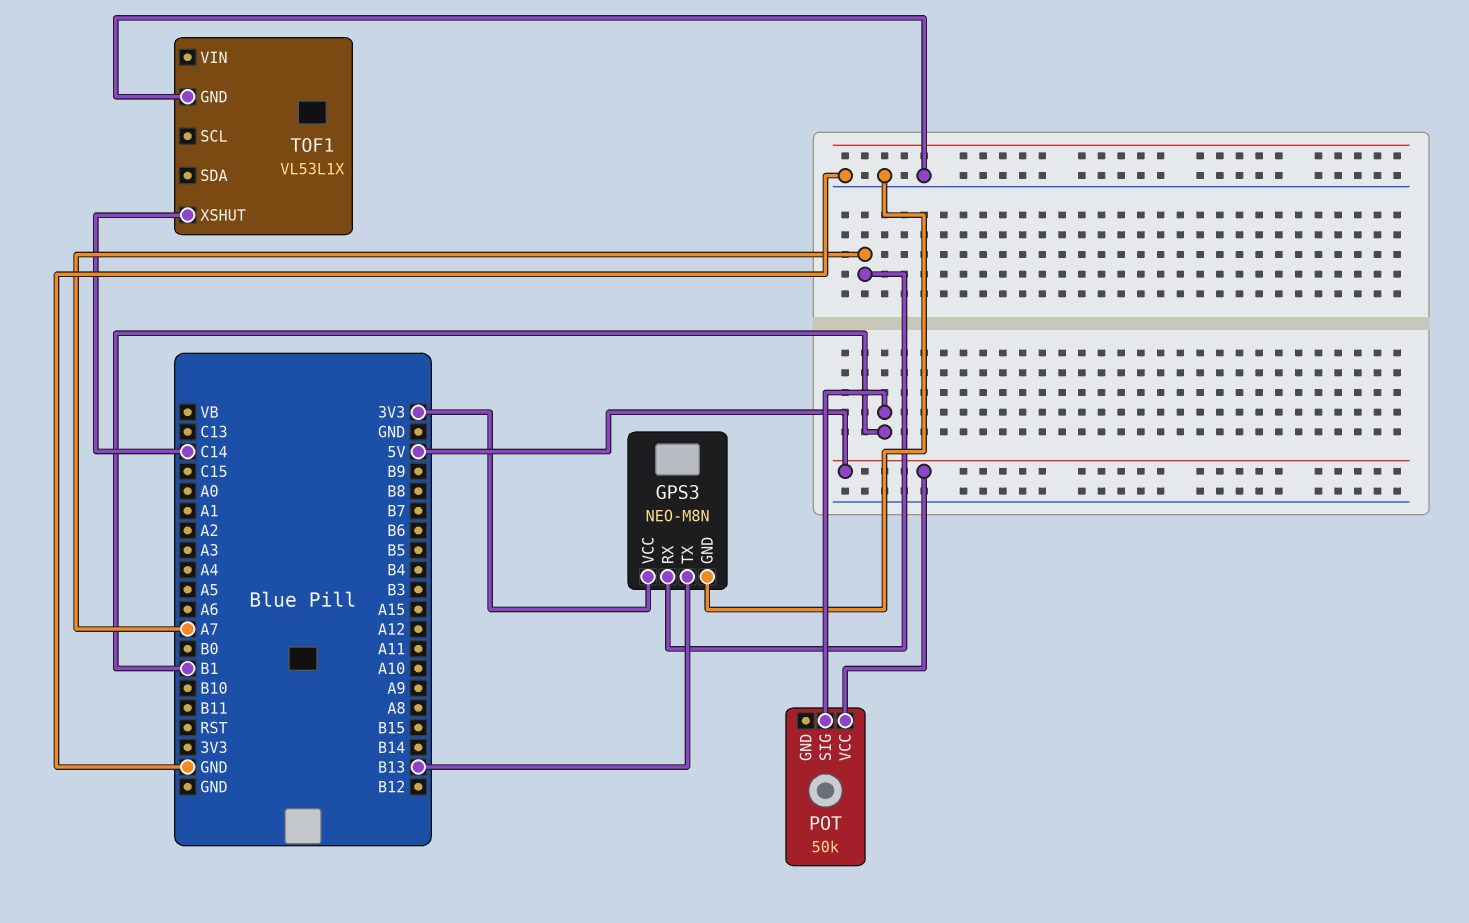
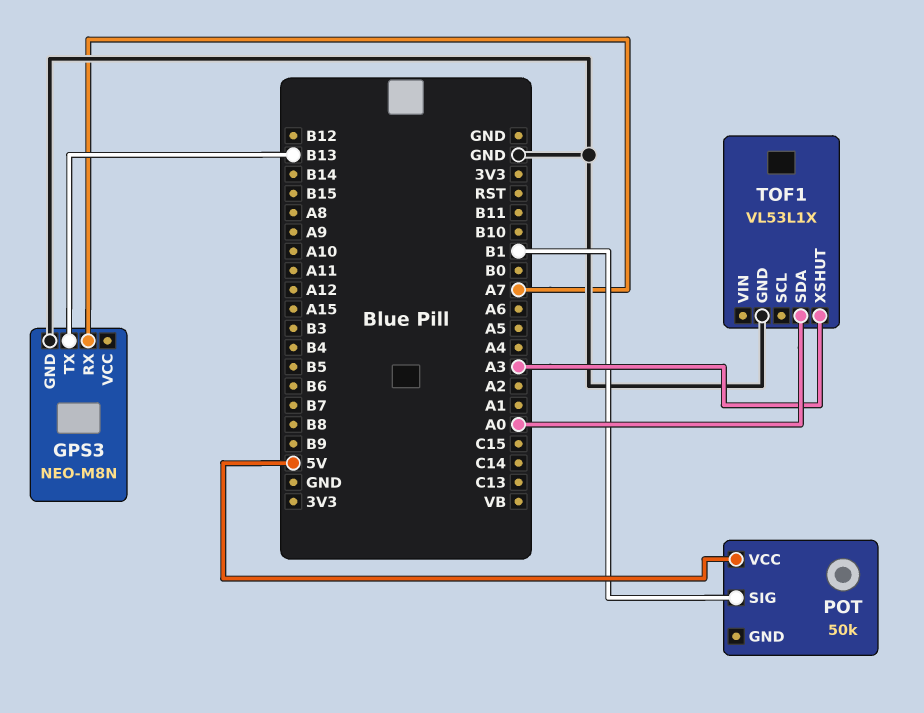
GPS3 pin VCC: 3V3 -> none
TOF1 pin SDA: none -> A0
TOF1 pin XSHUT: C14 -> A3

